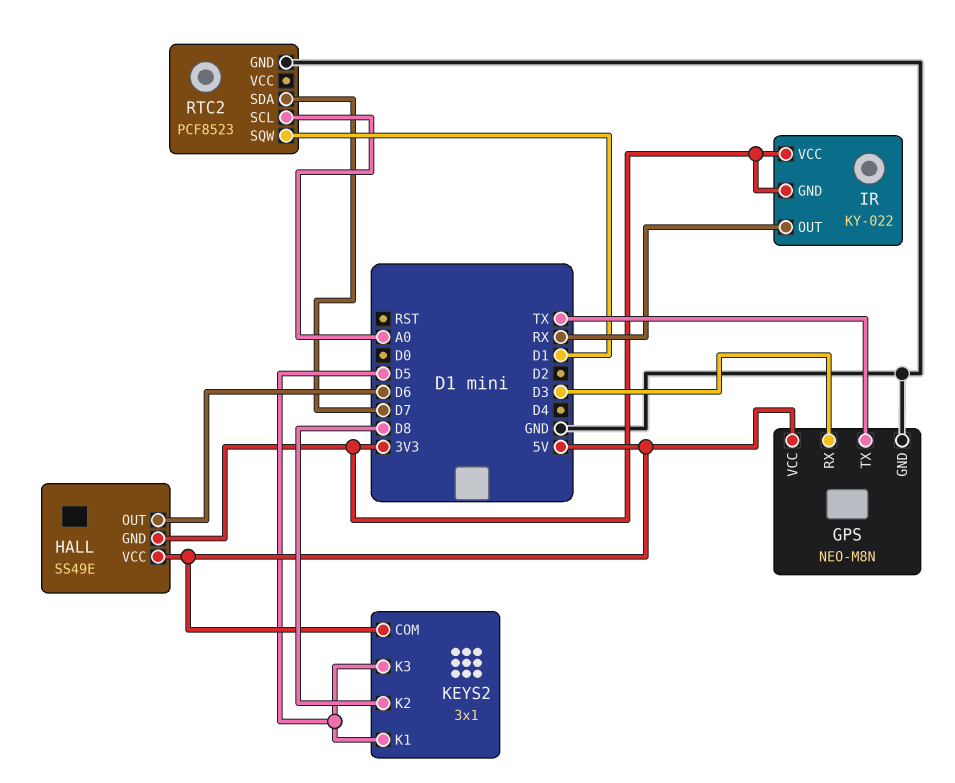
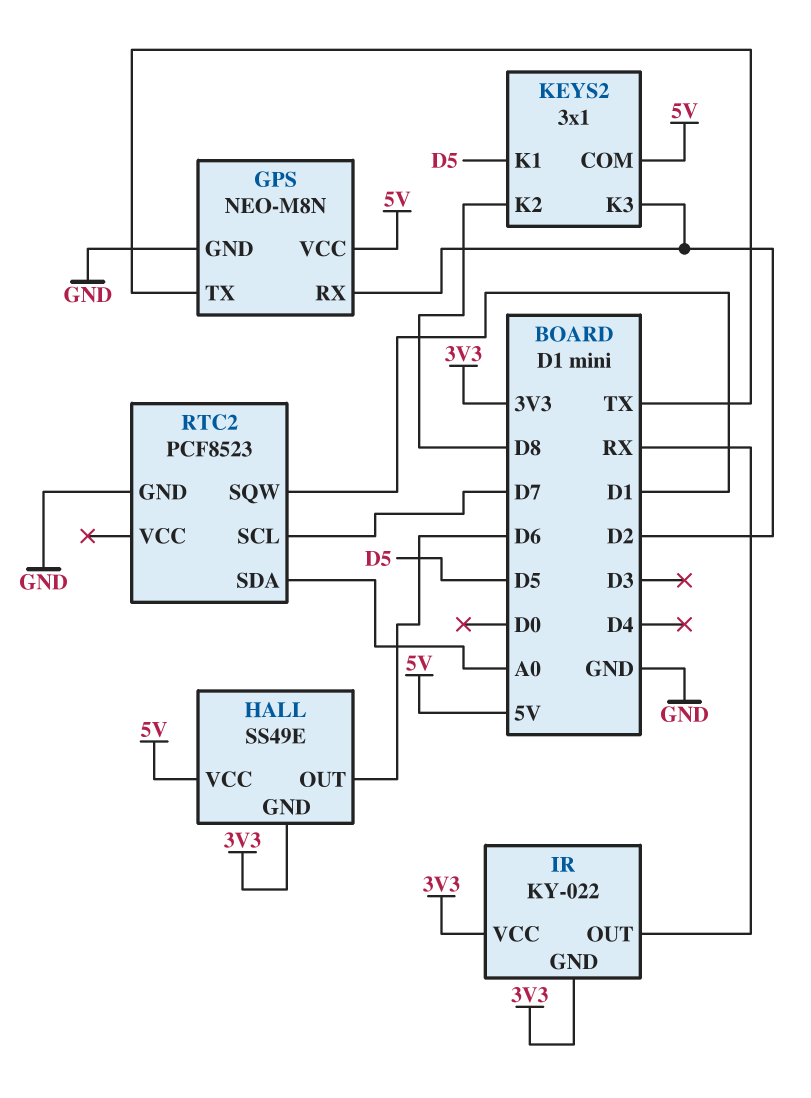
GPS pin RX: D3 -> D2
KEYS2 pin K3: D5 -> D2
RTC2 pin SCL: A0 -> D7
RTC2 pin SDA: D7 -> A0

